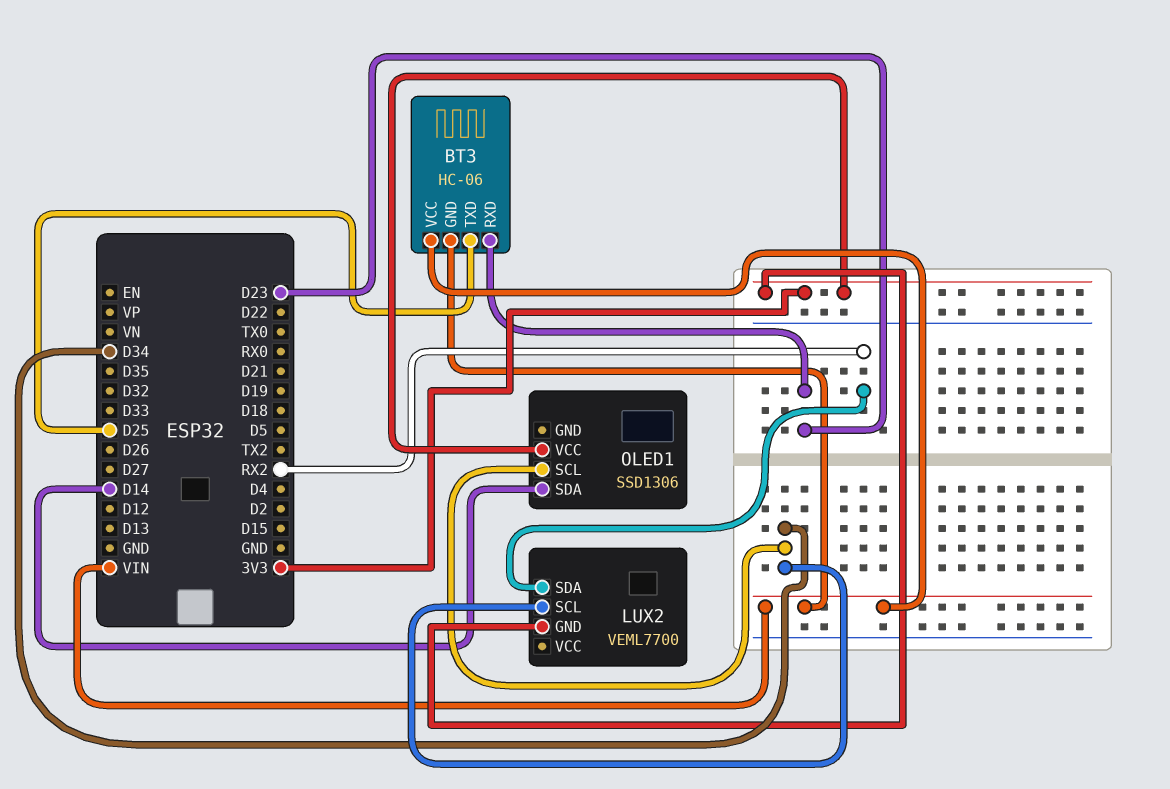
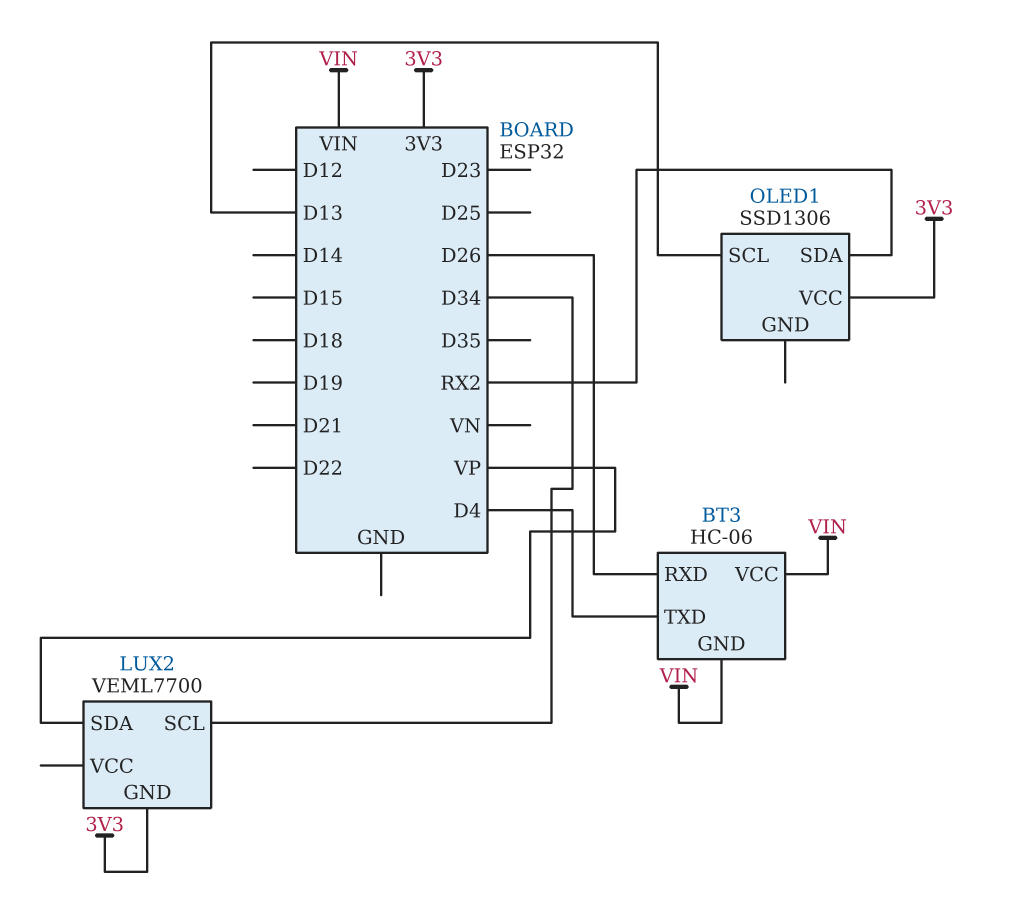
BT3 pin RXD: D23 -> D26
BT3 pin TXD: D25 -> D4
LUX2 pin SDA: RX2 -> VP
OLED1 pin SCL: D34 -> D13
OLED1 pin SDA: D14 -> RX2

